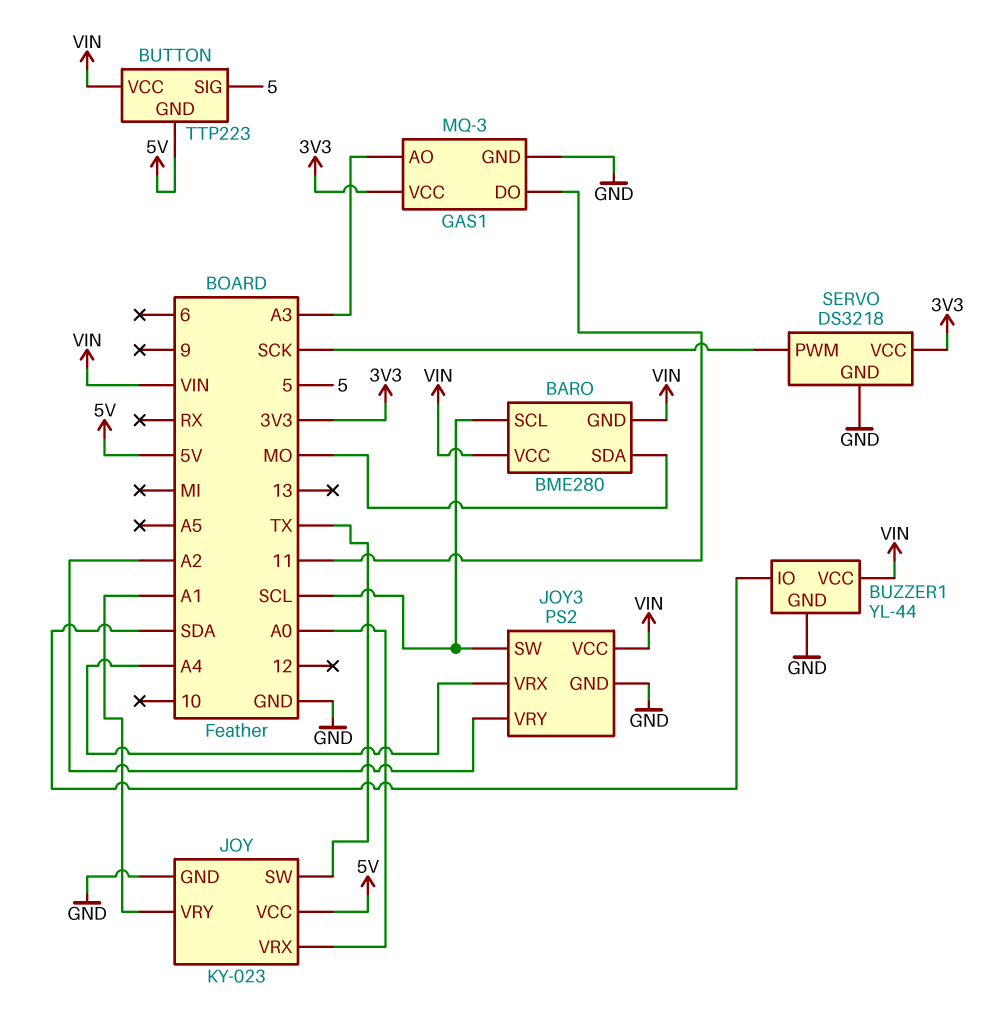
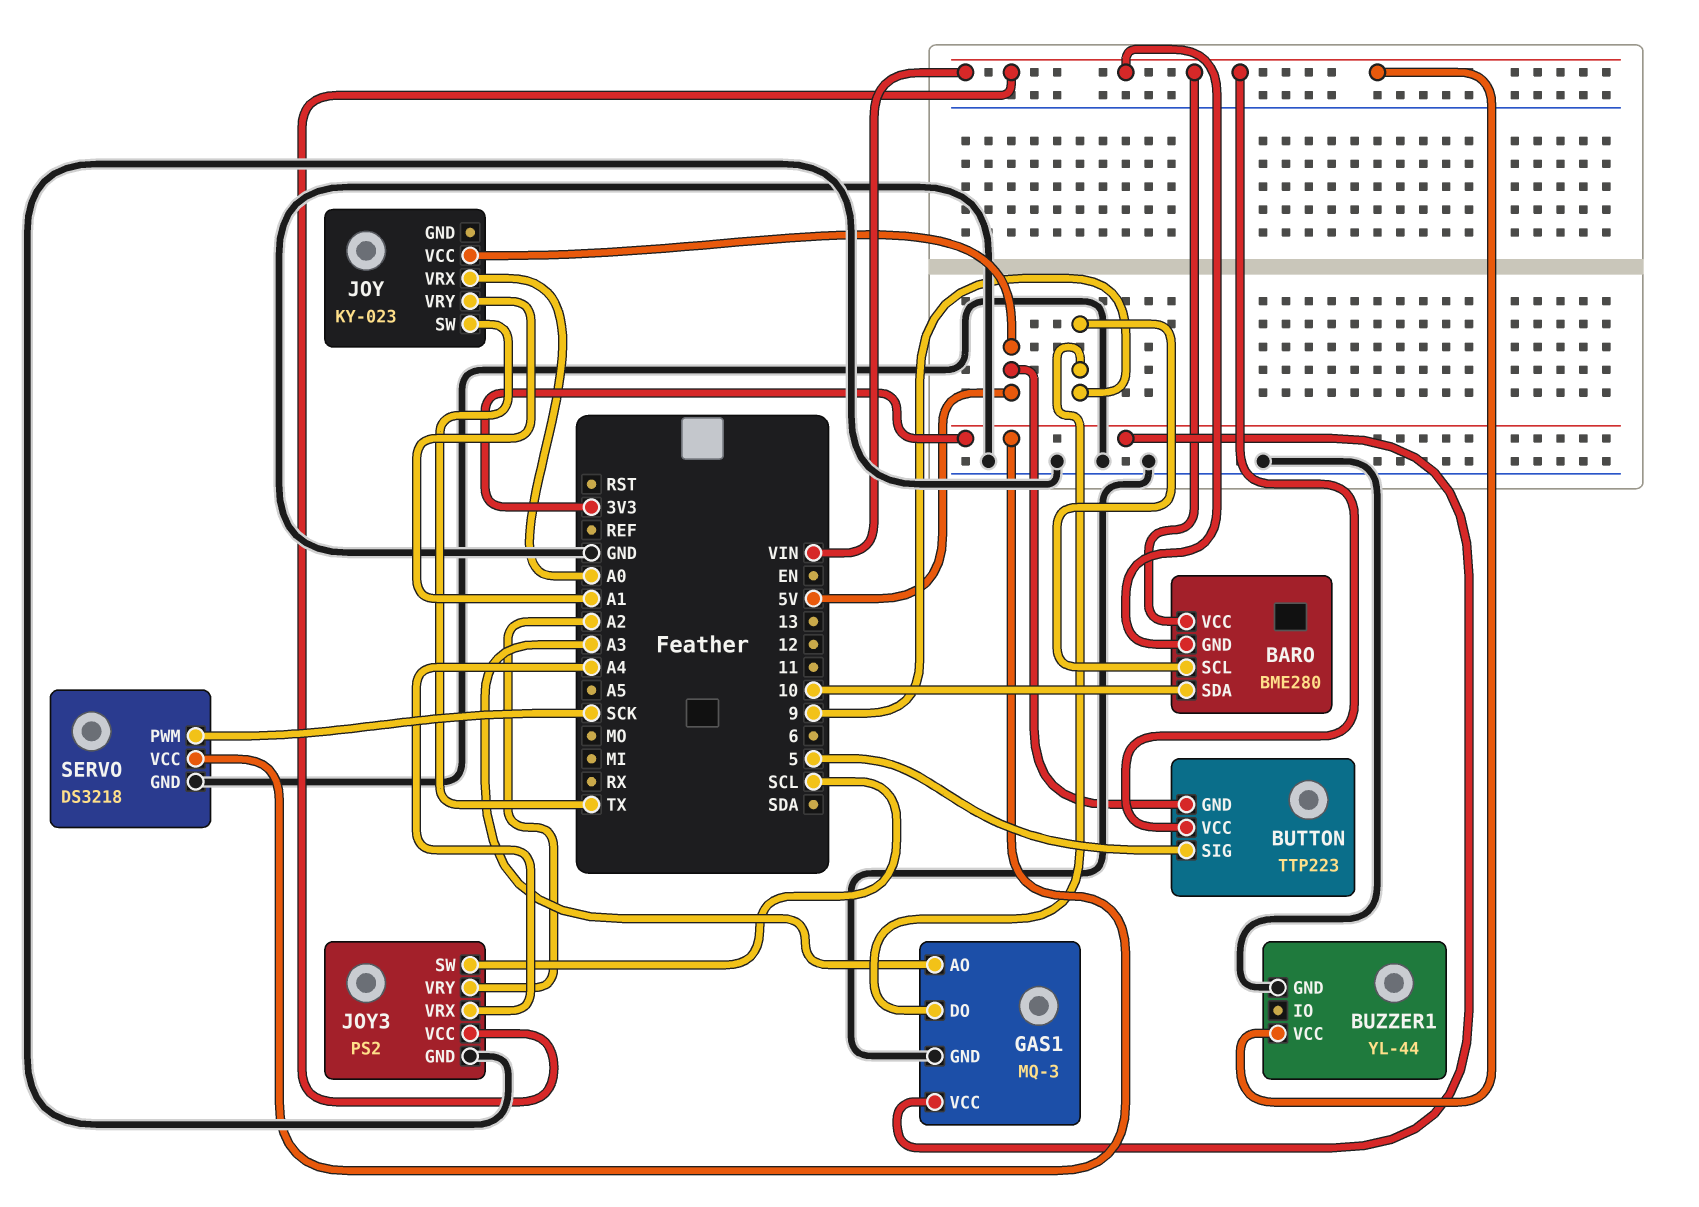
BARO pin SCL: SCL -> 9
BARO pin SDA: MO -> 10
BUZZER1 pin IO: SDA -> none
GAS1 pin DO: 11 -> 9
JOY pin GND: GND -> none

